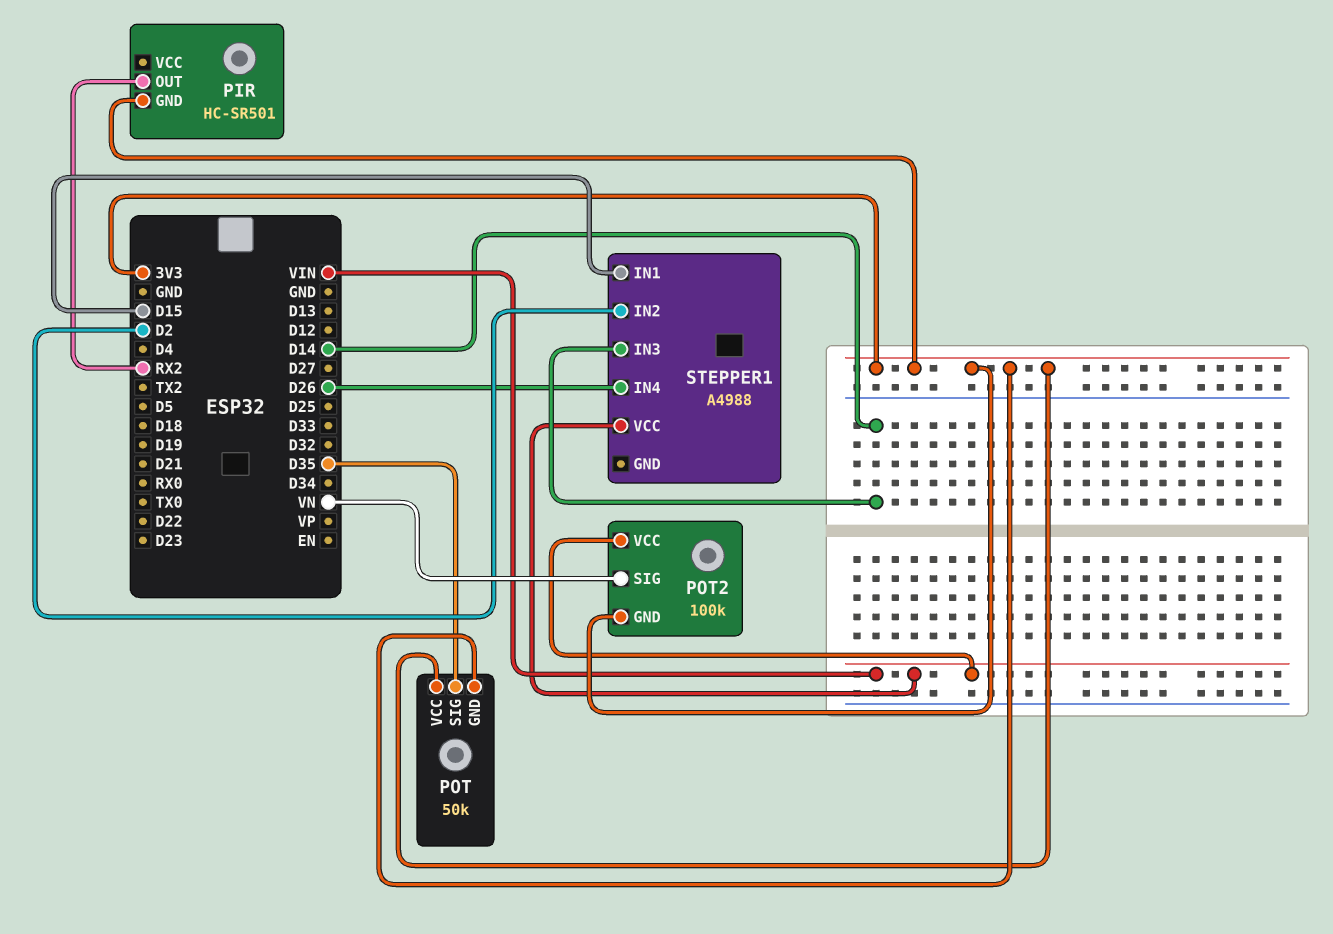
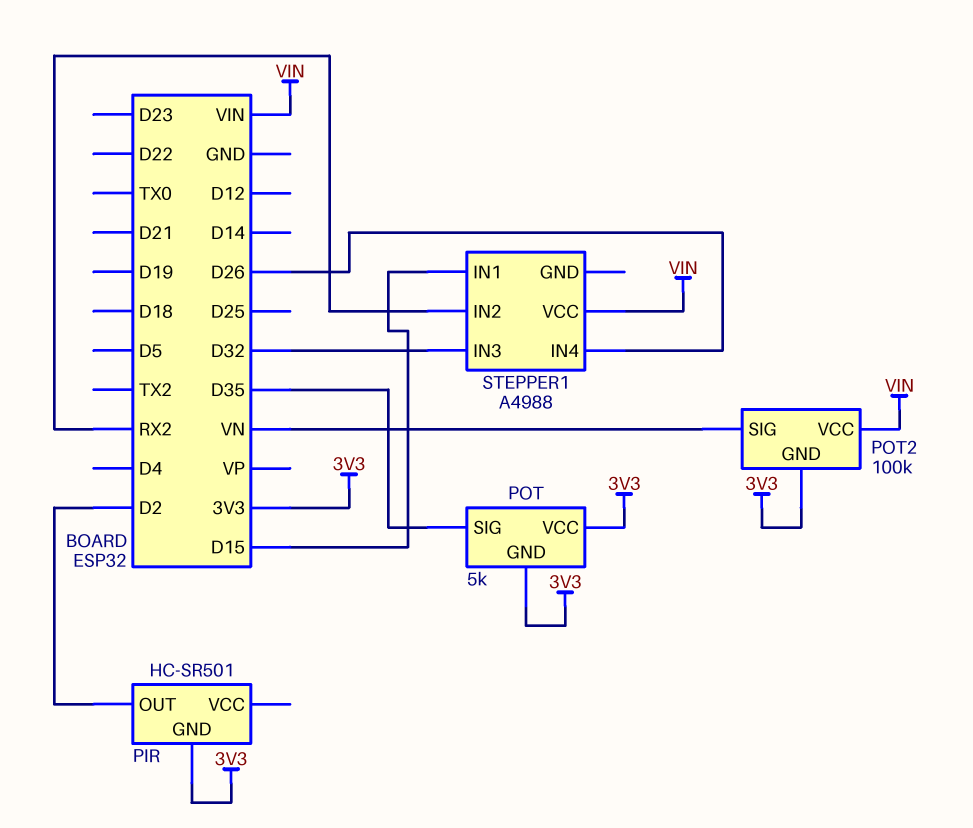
PIR pin OUT: RX2 -> D2
POT: 50k -> 5k
STEPPER1 pin IN2: D2 -> RX2
STEPPER1 pin IN3: D14 -> D32

